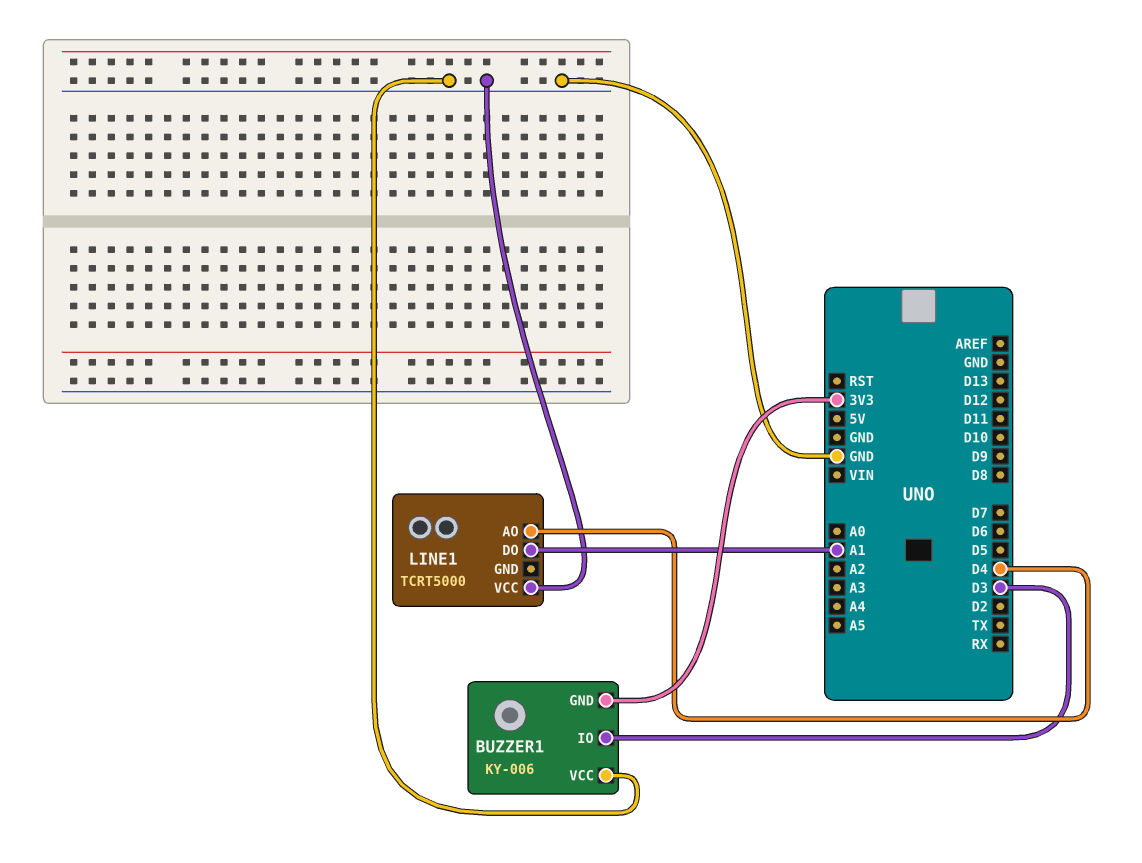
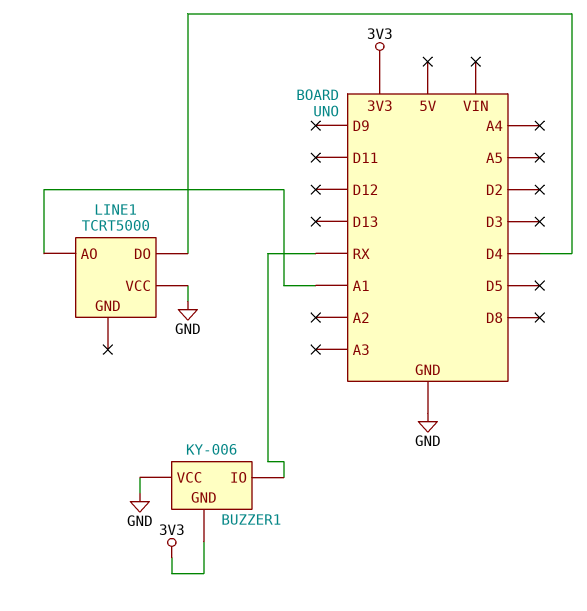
BUZZER1 pin IO: D3 -> RX
LINE1 pin AO: D4 -> A1
LINE1 pin DO: A1 -> D4

